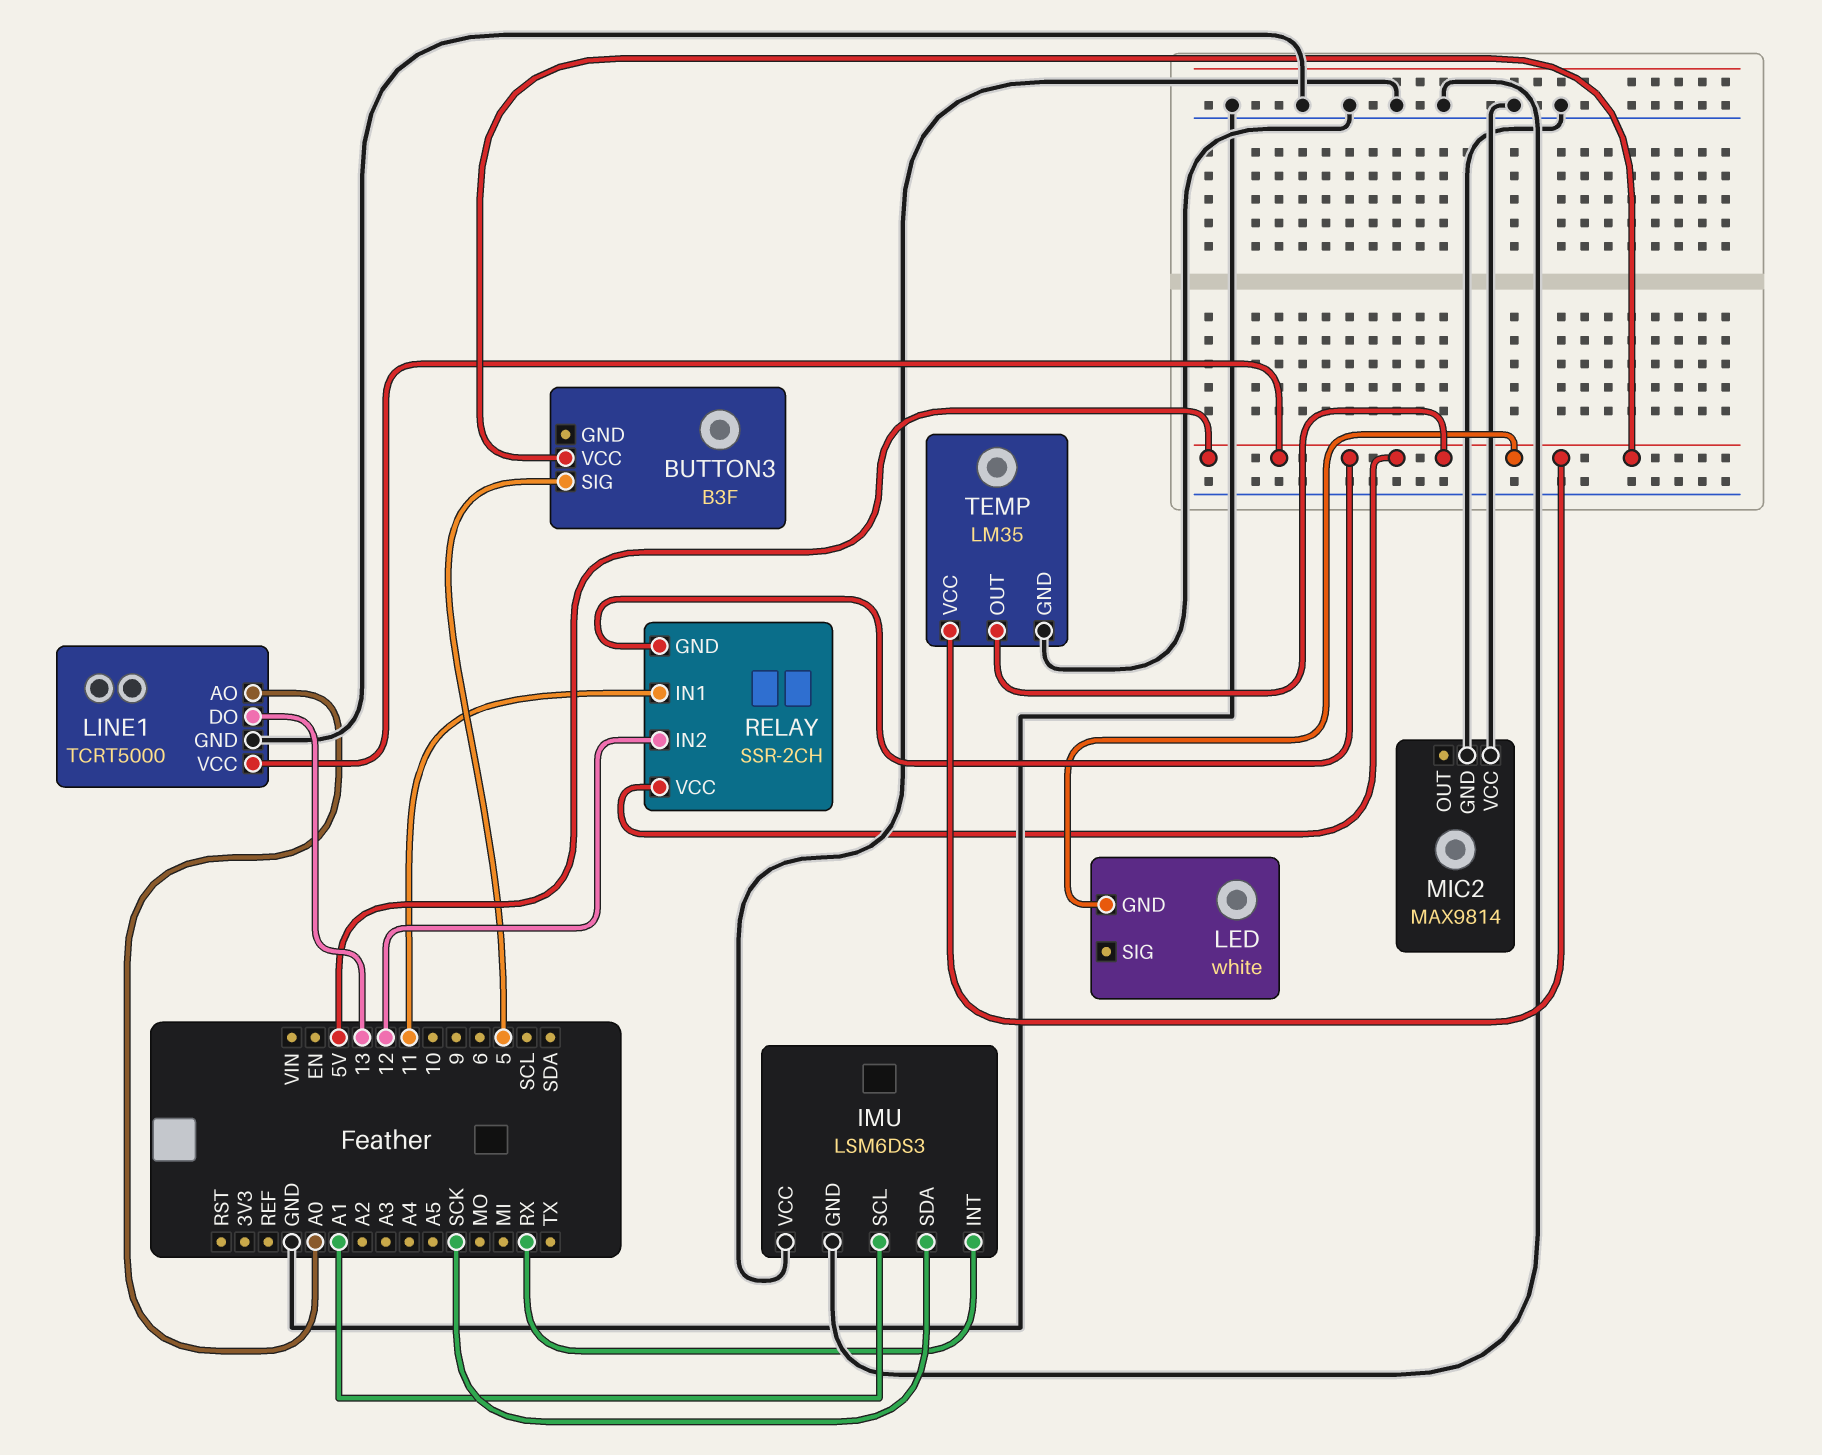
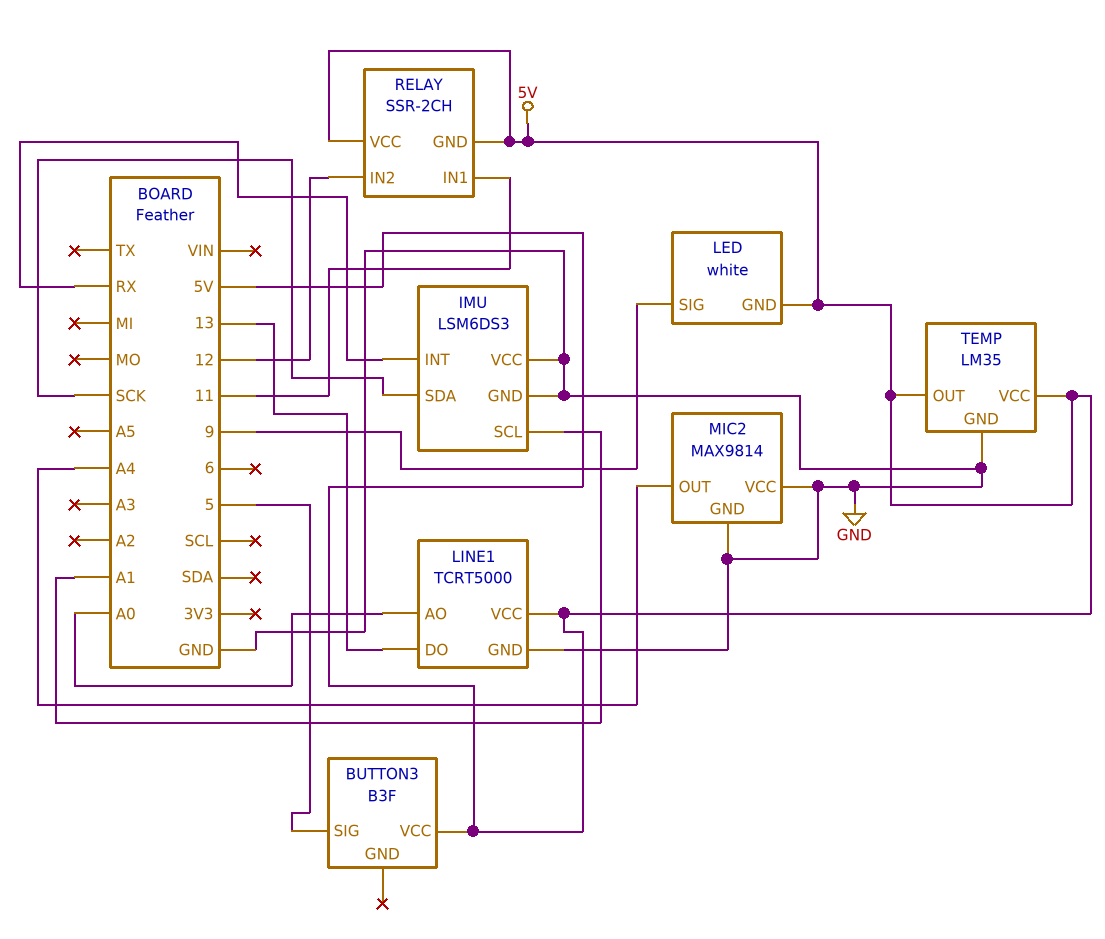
LED pin SIG: none -> 9
MIC2 pin OUT: none -> A4

